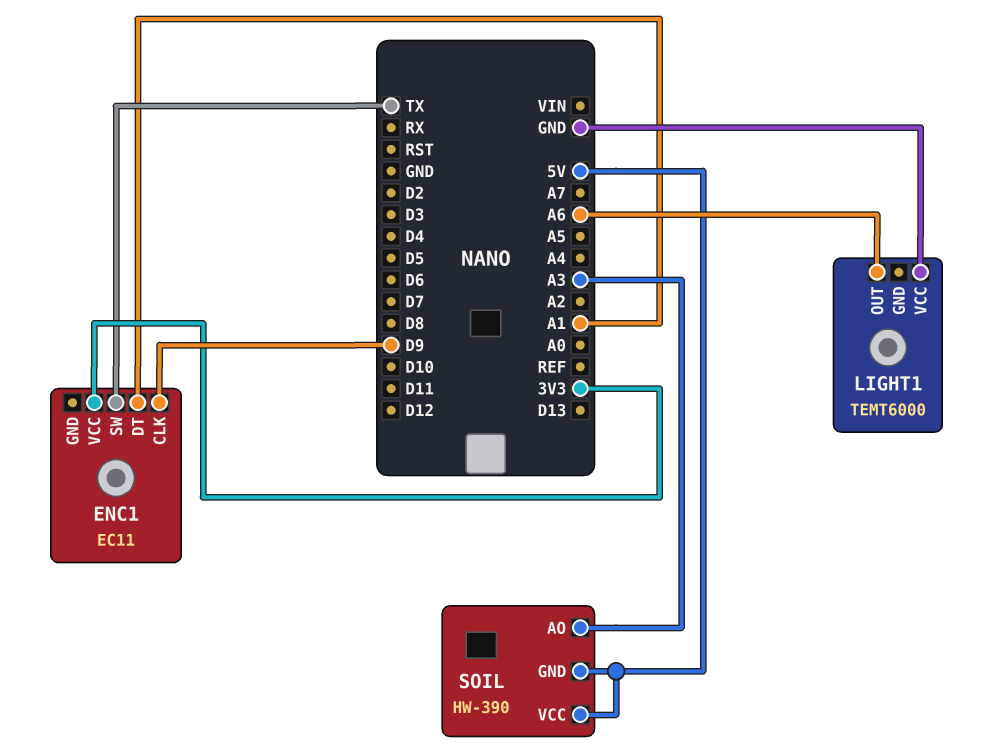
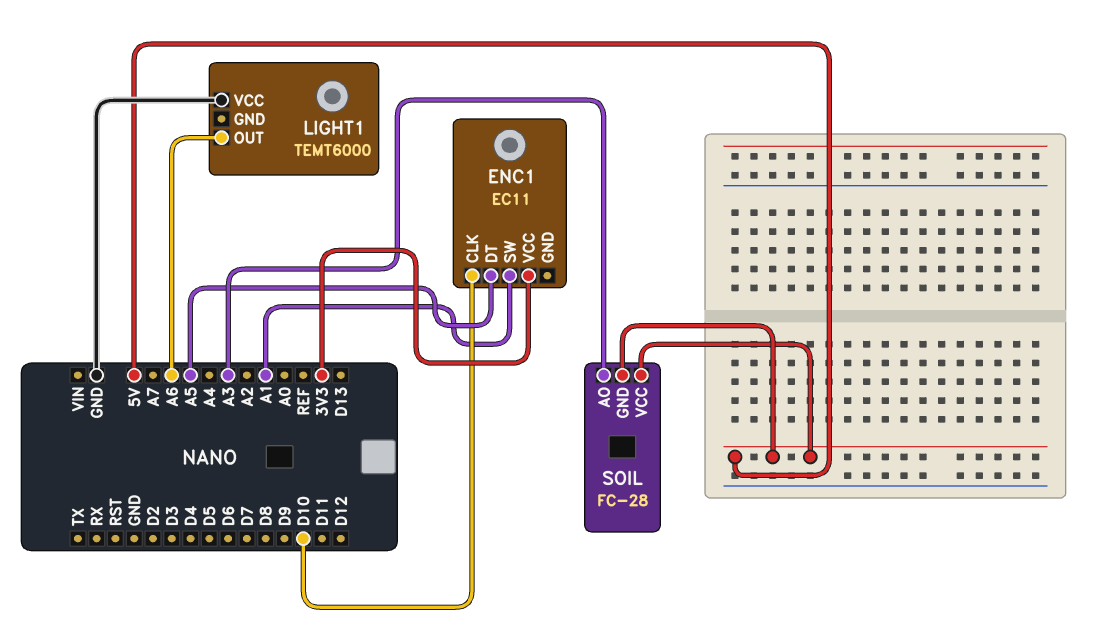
ENC1 pin CLK: D9 -> D10
ENC1 pin DT: A1 -> A5
ENC1 pin SW: TX -> A1
SOIL: HW-390 -> FC-28

